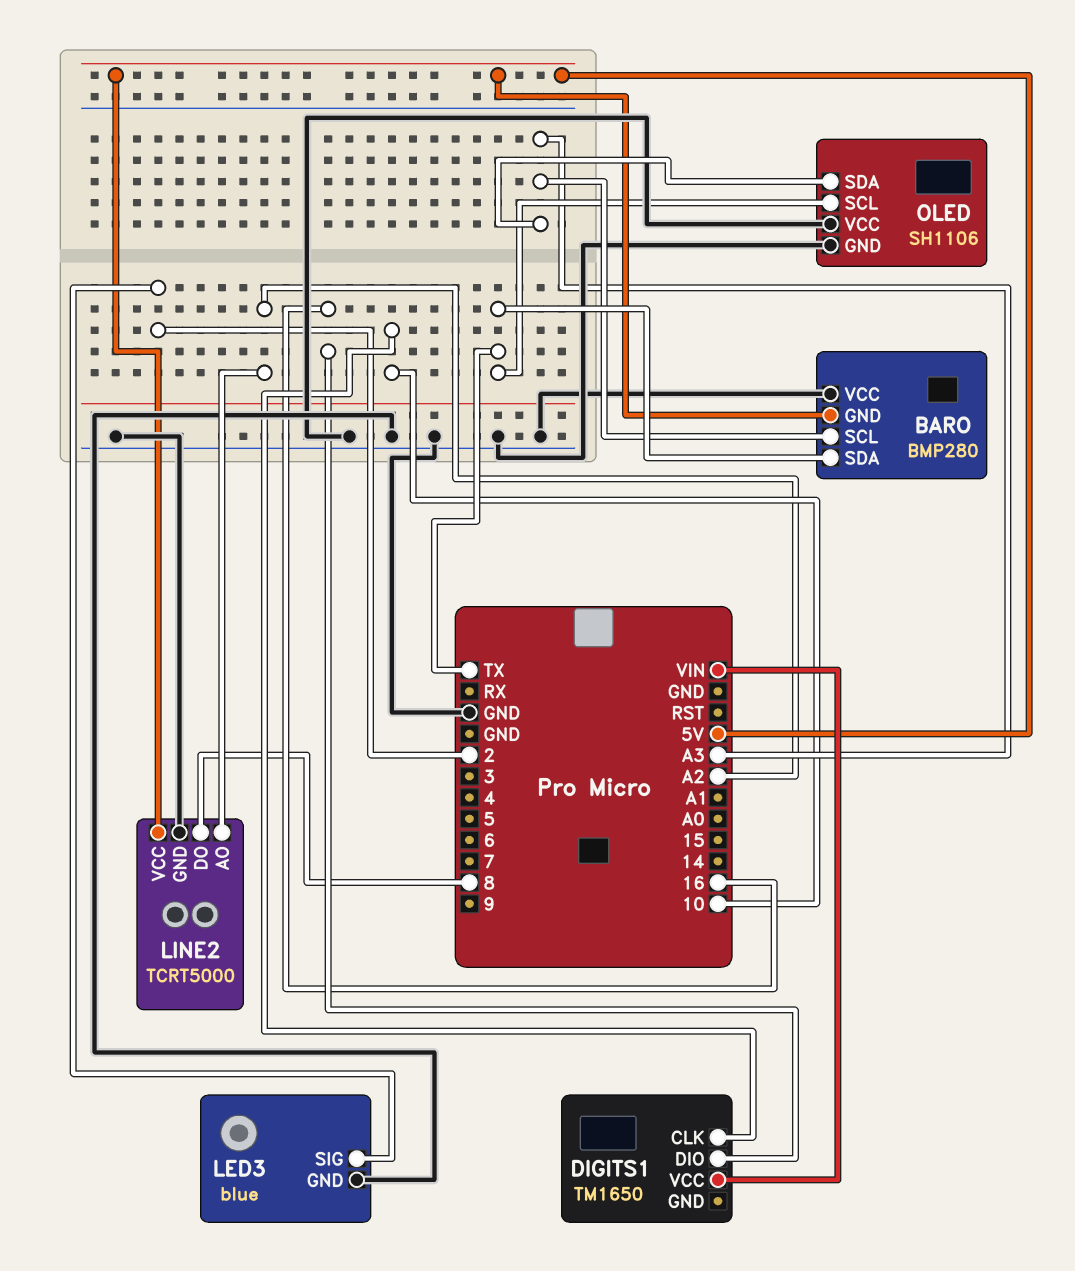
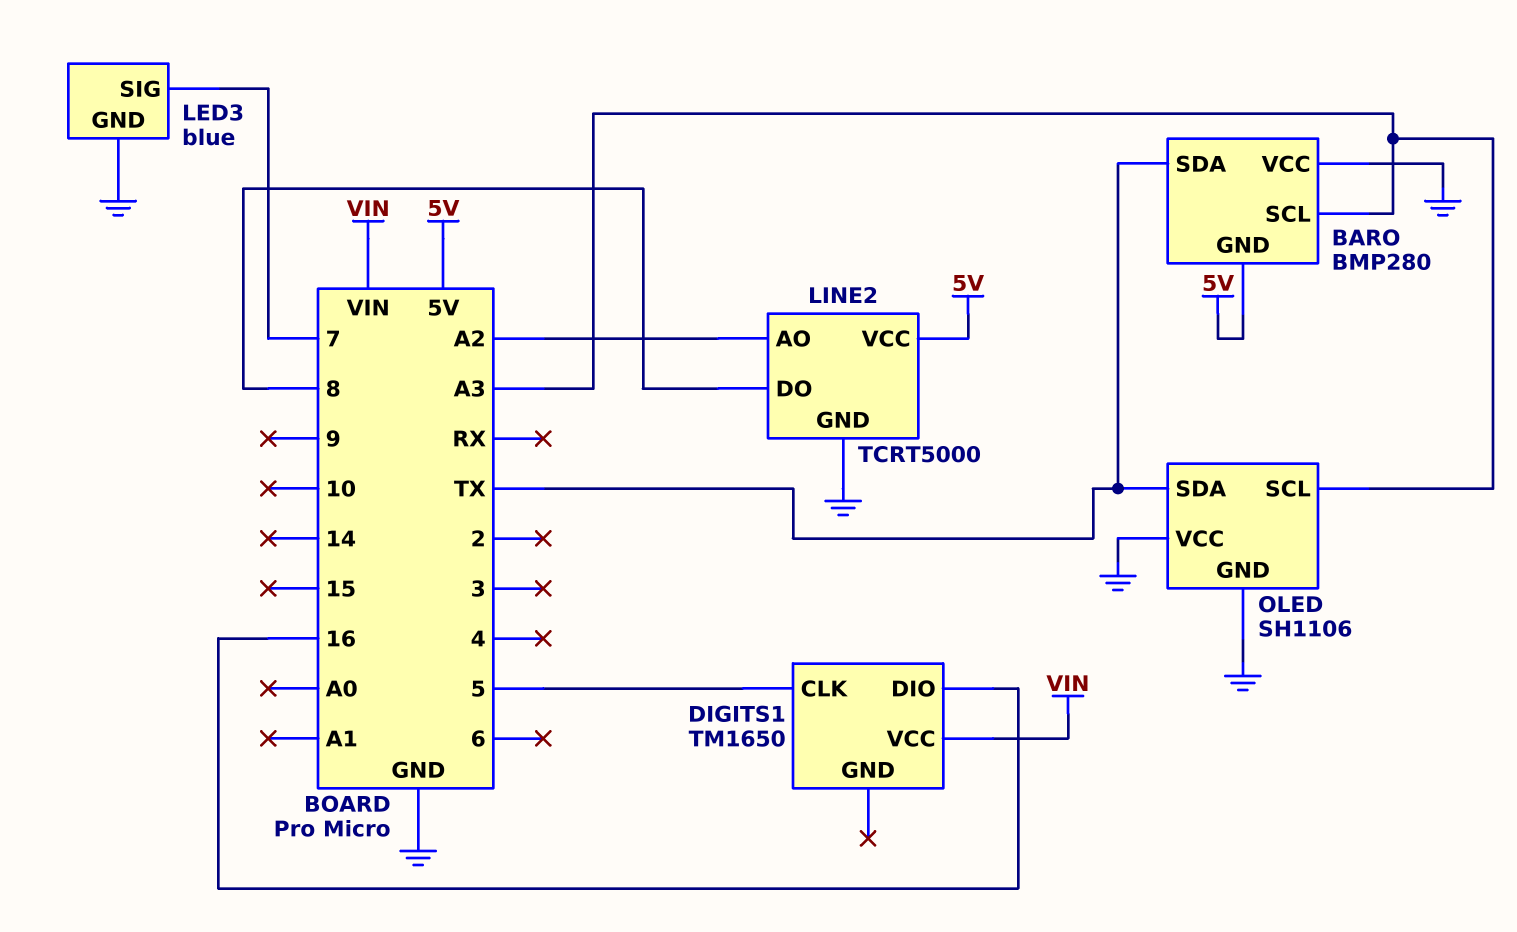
DIGITS1 pin CLK: 10 -> 5
LED3 pin SIG: 2 -> 7
OLED pin SCL: TX -> A3
OLED pin SDA: A3 -> TX

